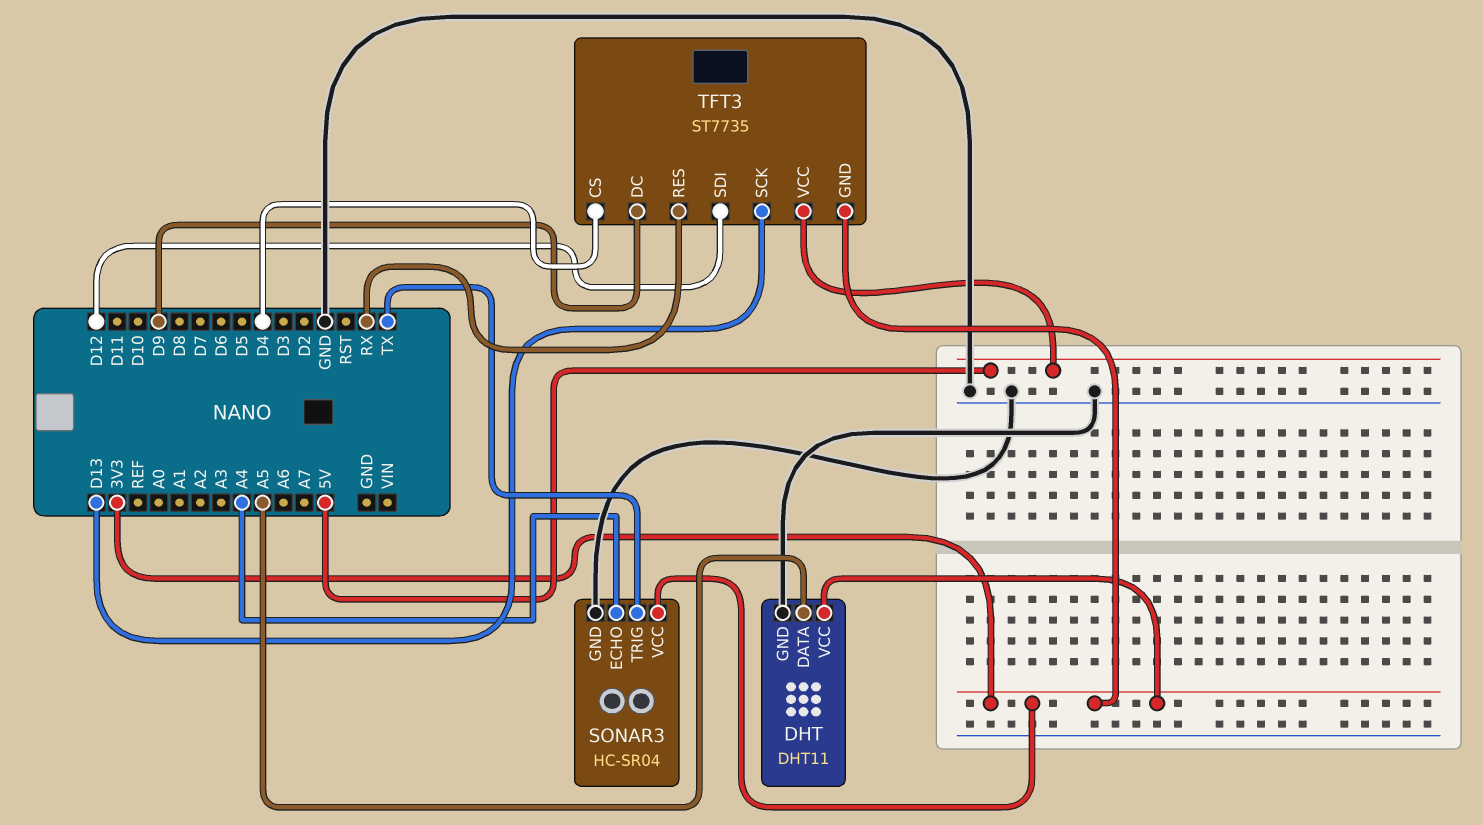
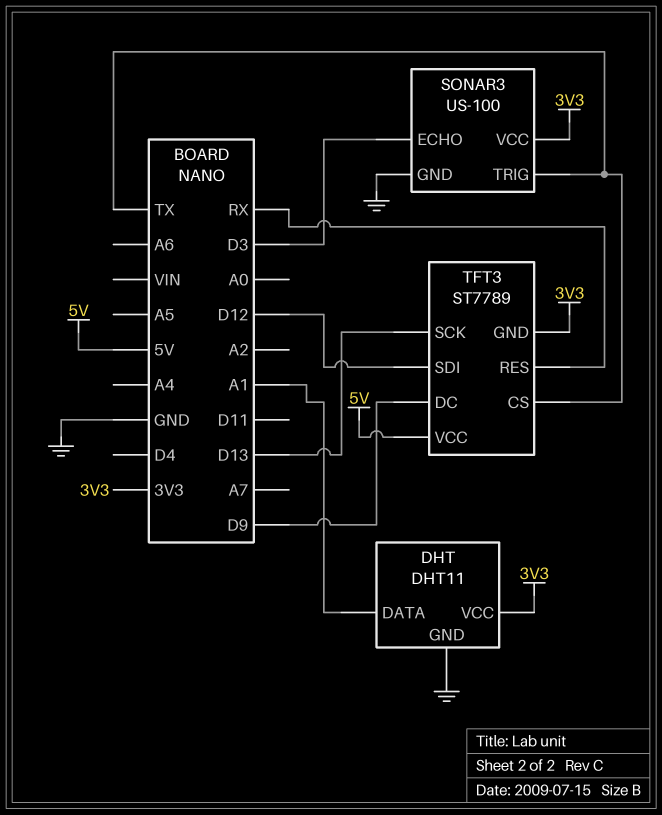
DHT pin DATA: A5 -> A1
SONAR3: HC-SR04 -> US-100
SONAR3 pin ECHO: A4 -> D3
TFT3: ST7735 -> ST7789
TFT3 pin CS: D4 -> TX

